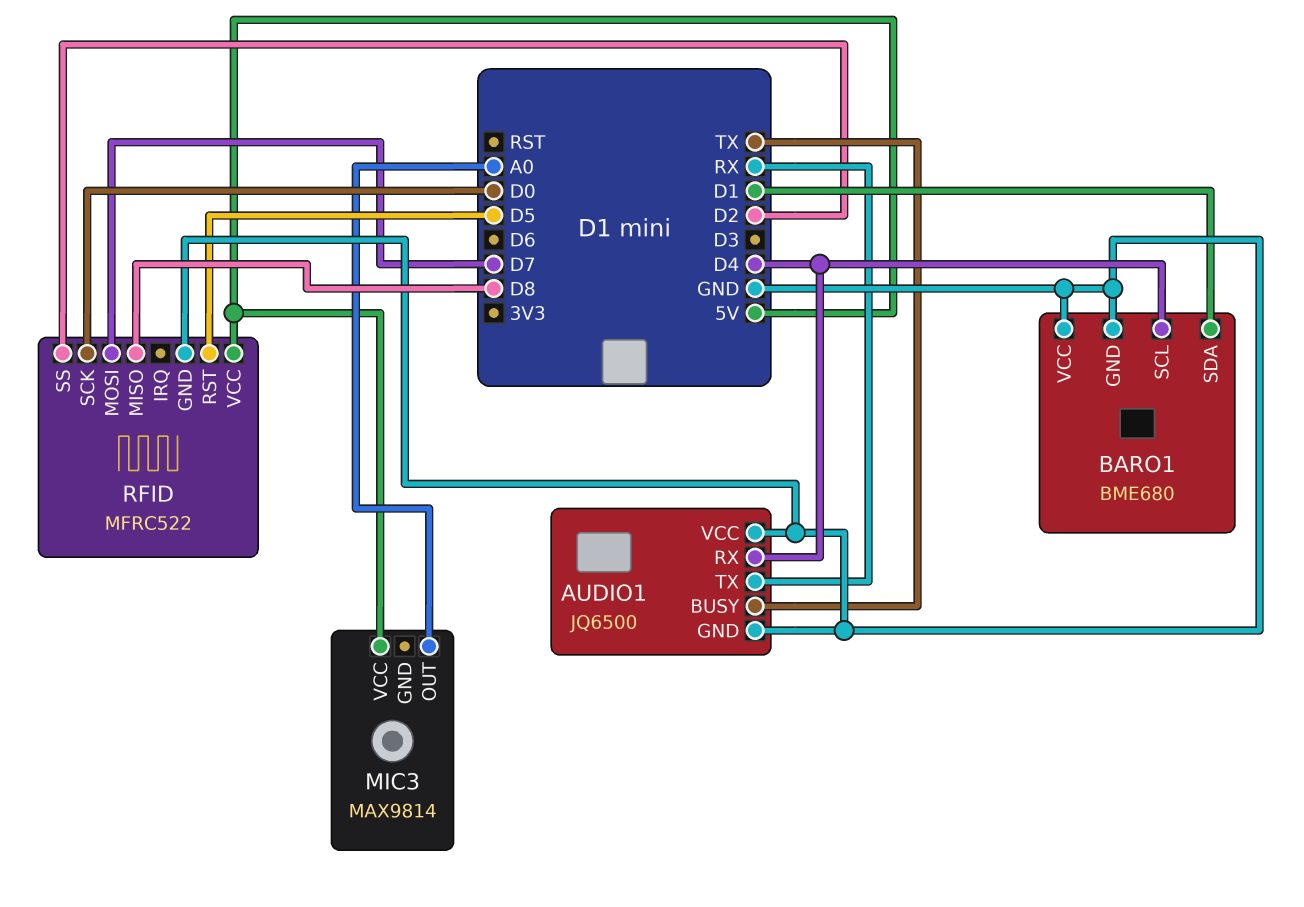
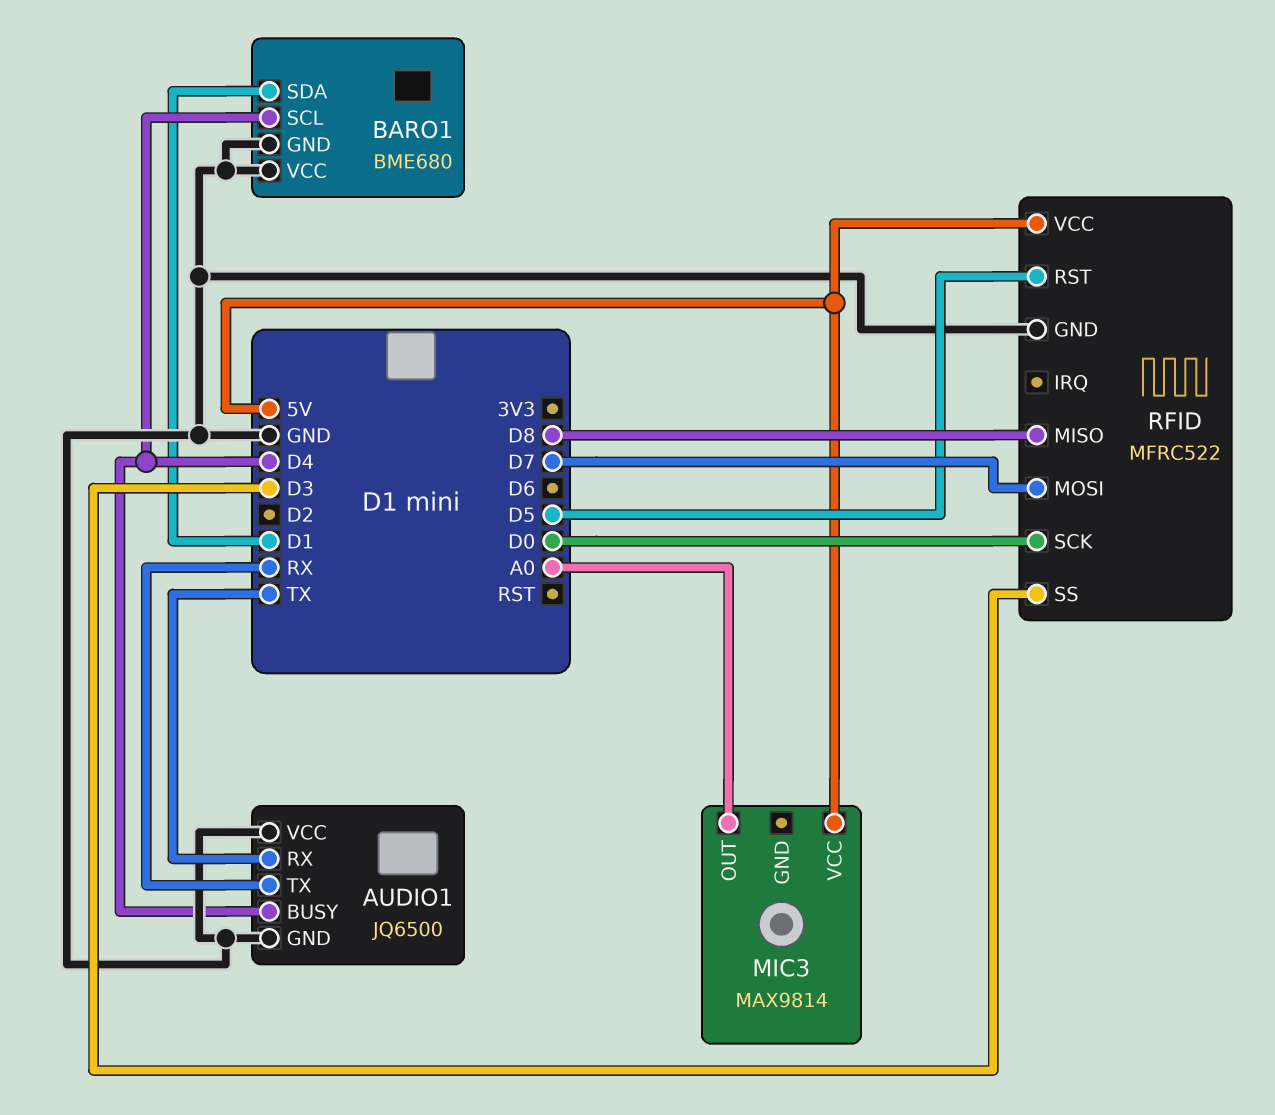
AUDIO1 pin BUSY: TX -> D4
AUDIO1 pin RX: D4 -> TX
RFID pin SS: D2 -> D3

